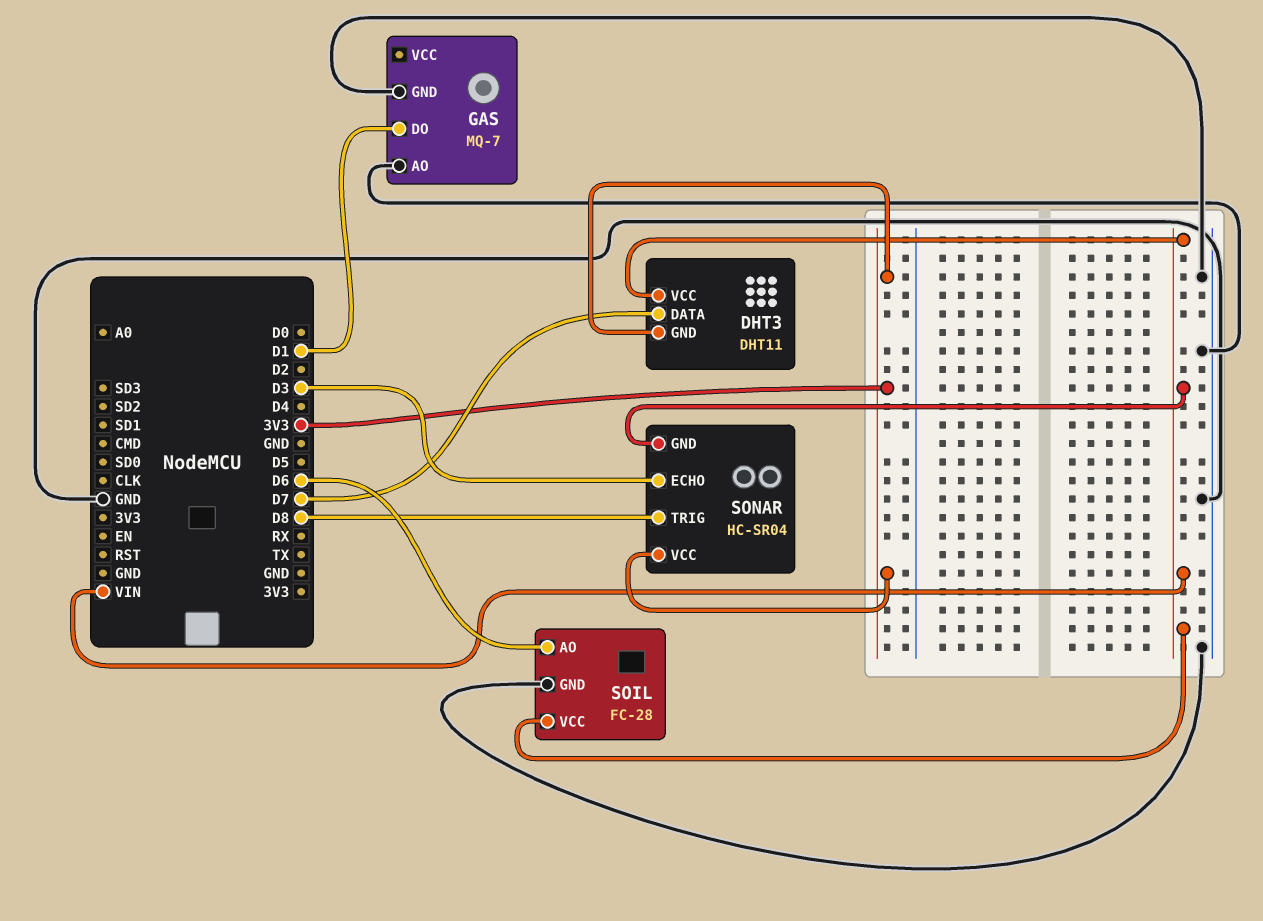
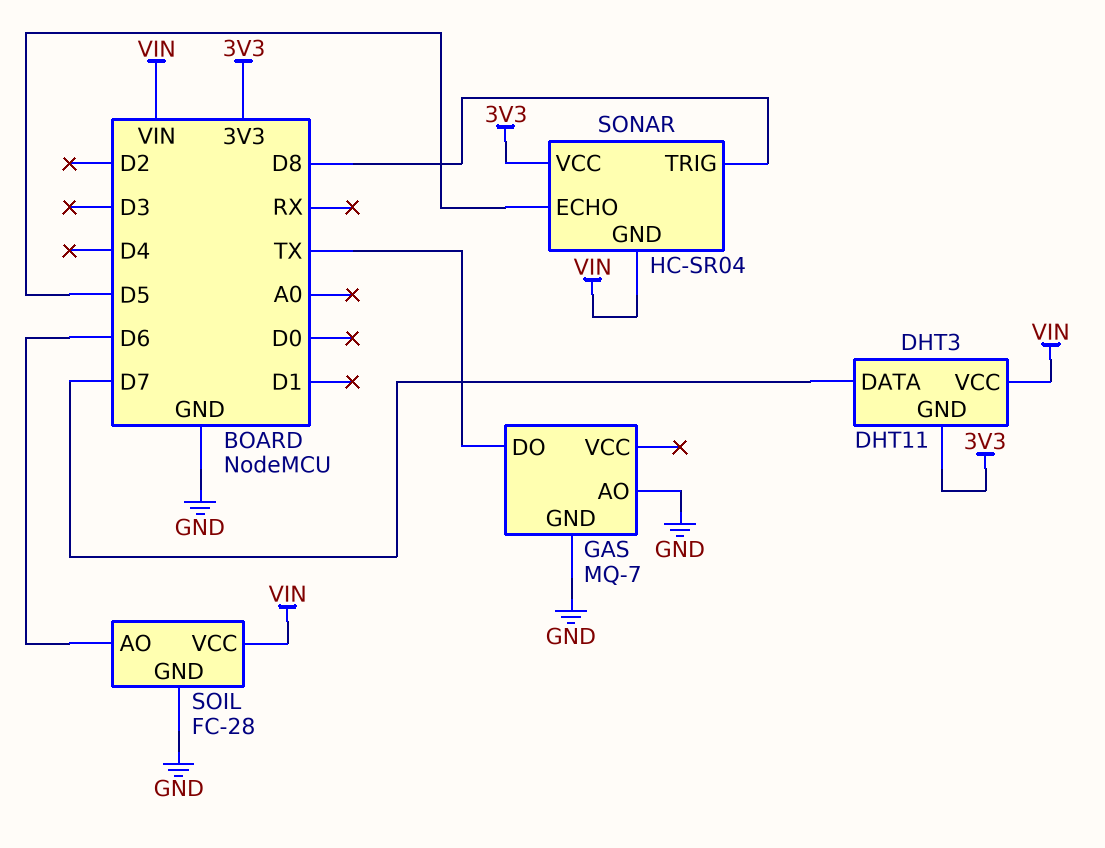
GAS pin DO: D1 -> TX
SONAR pin ECHO: D3 -> D5

